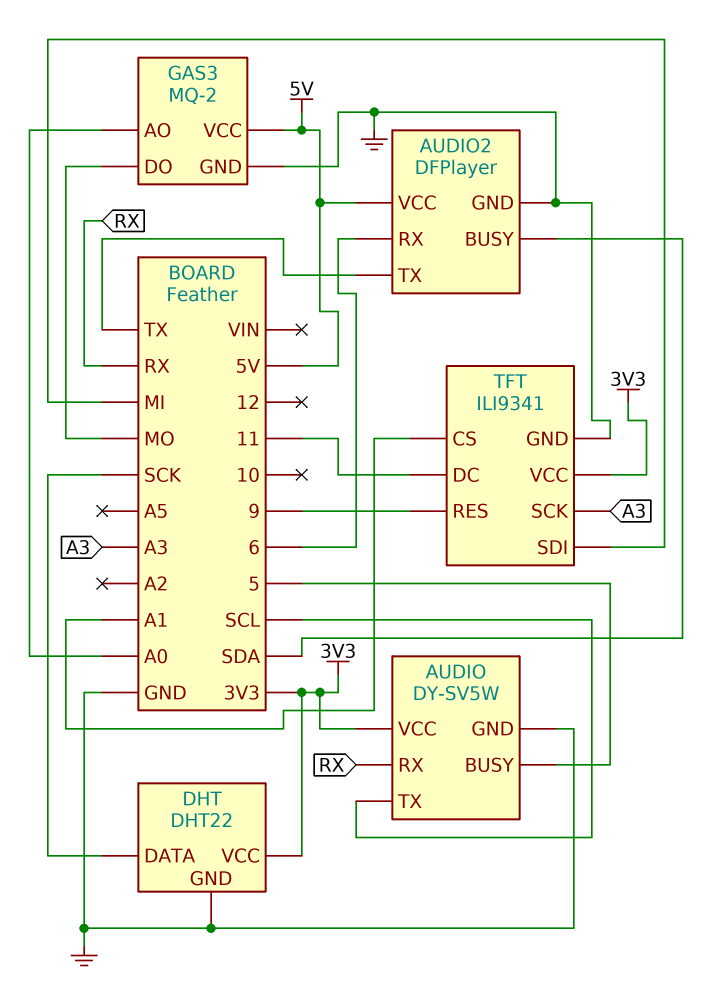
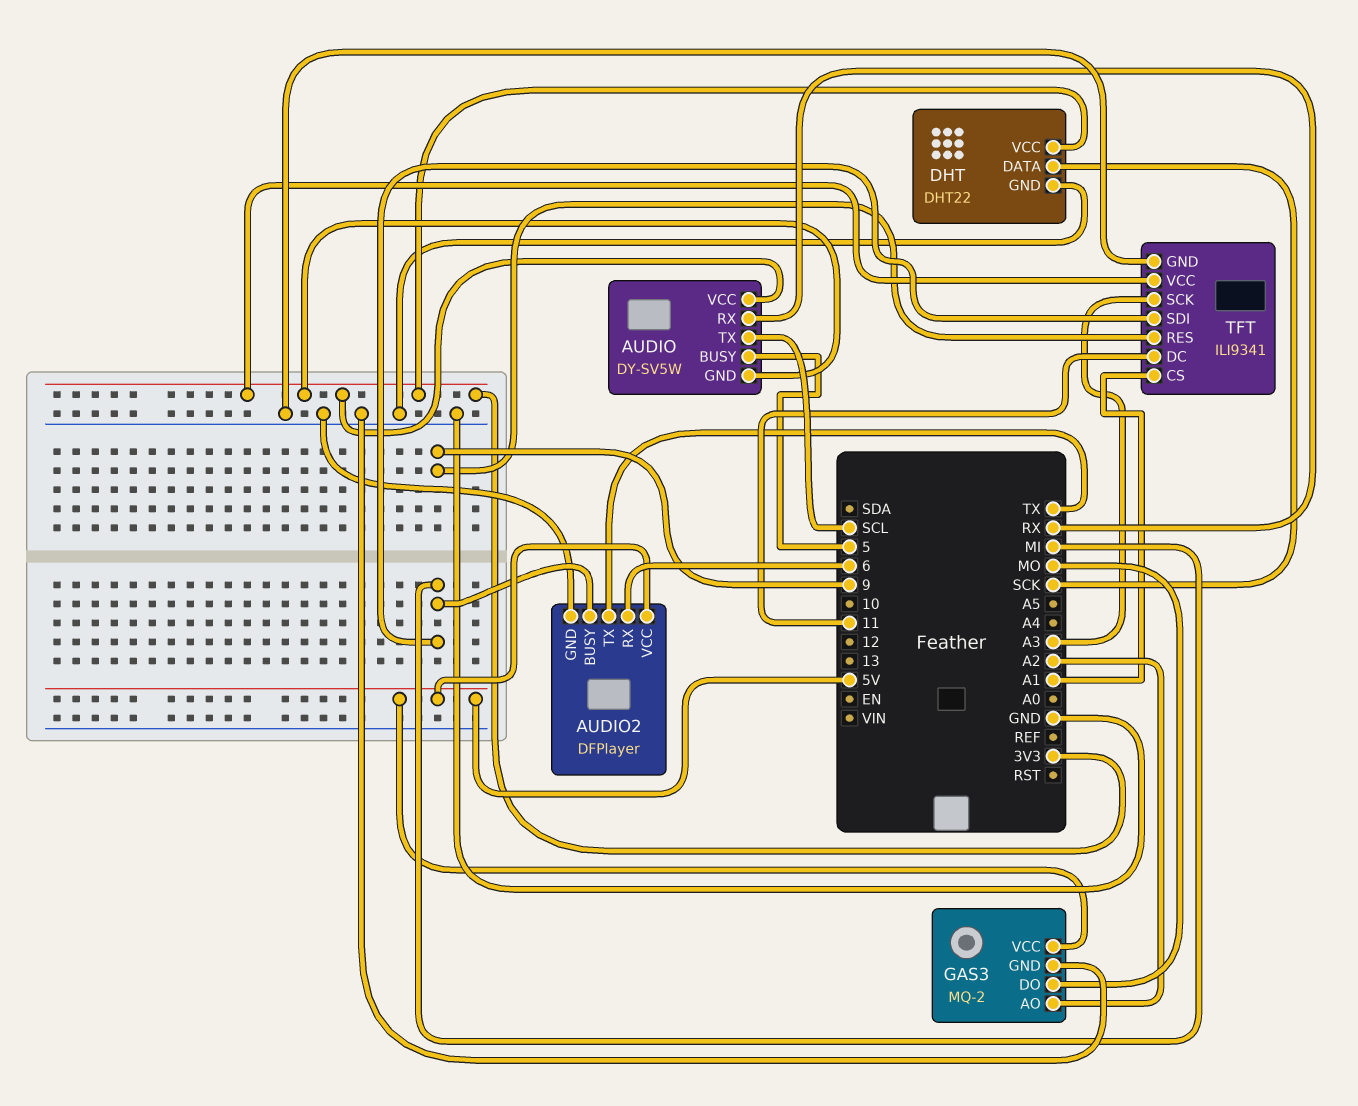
AUDIO pin GND: GND -> 3V3
AUDIO2 pin BUSY: SDA -> MI
GAS3 pin AO: A0 -> A2

